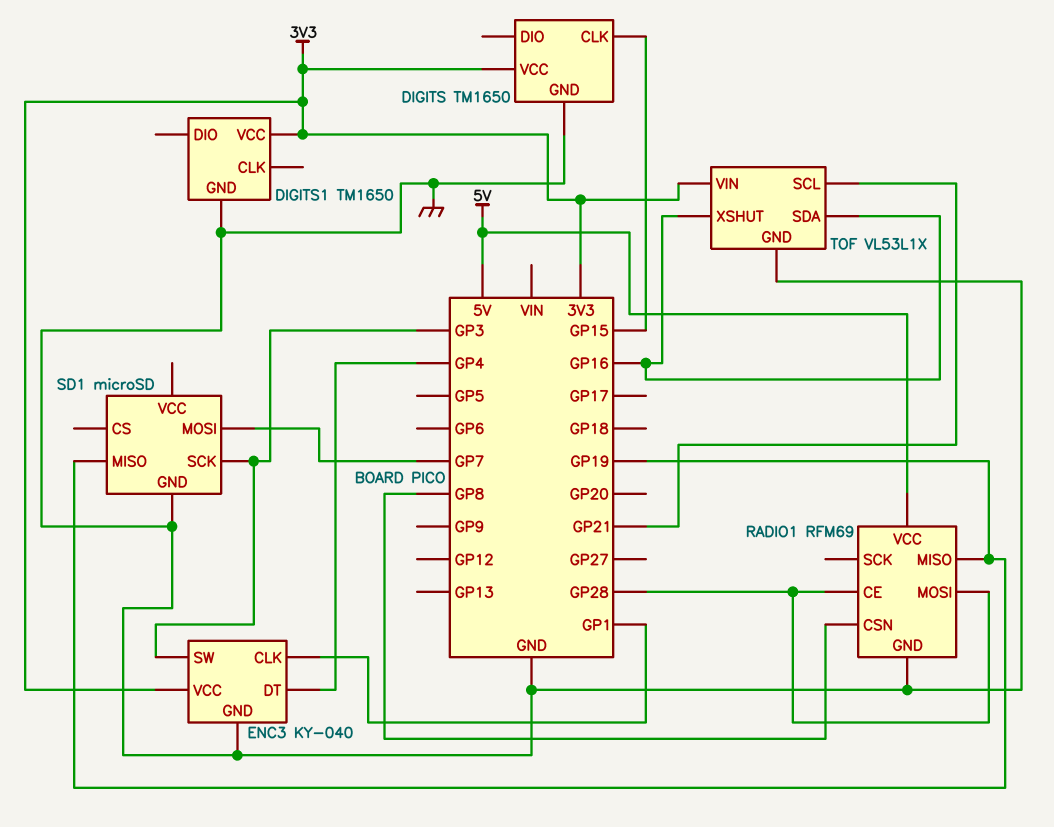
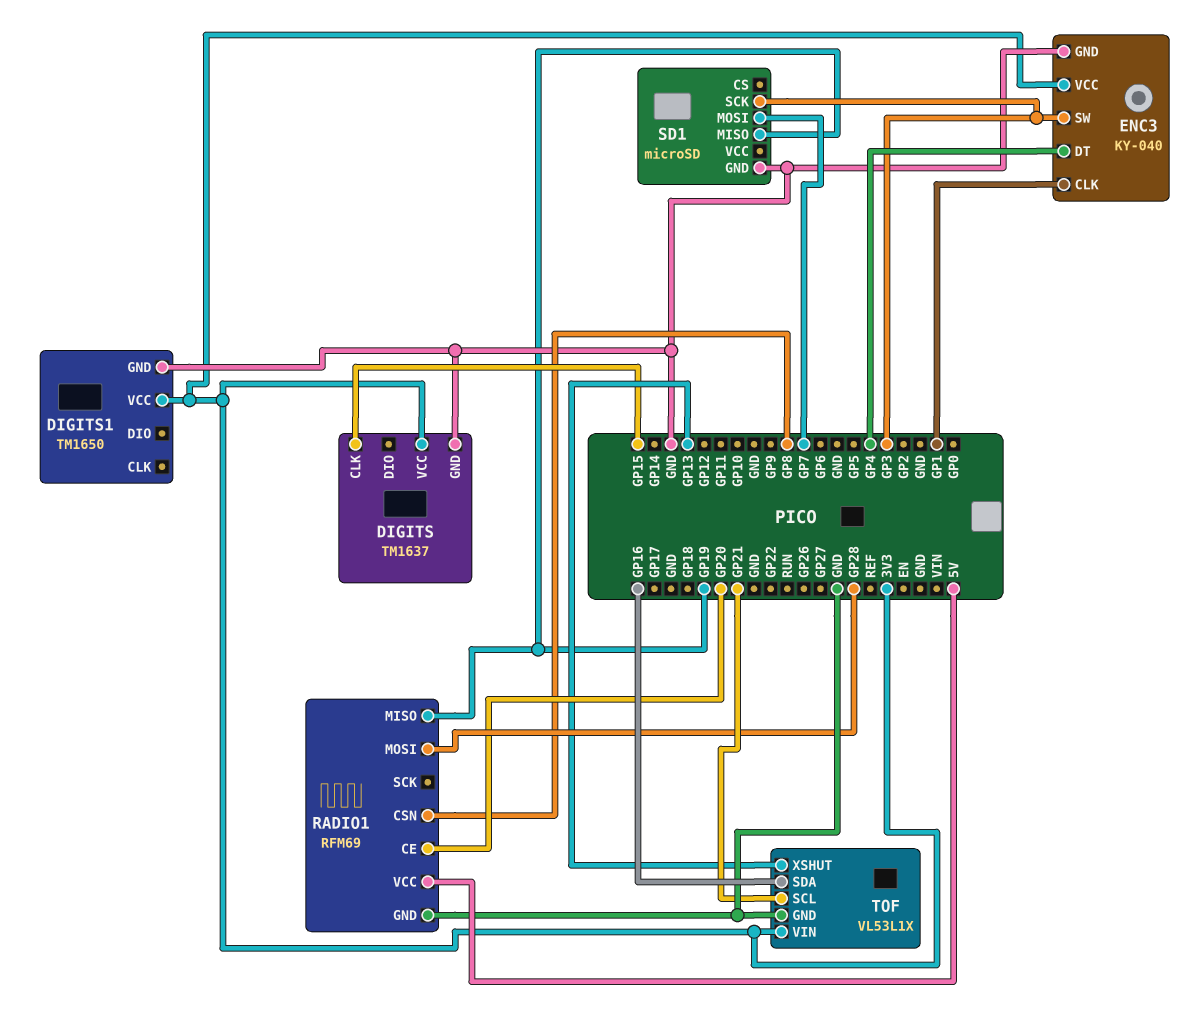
DIGITS: TM1650 -> TM1637
RADIO1 pin CE: GP28 -> GP20
TOF pin XSHUT: GP16 -> GP13

